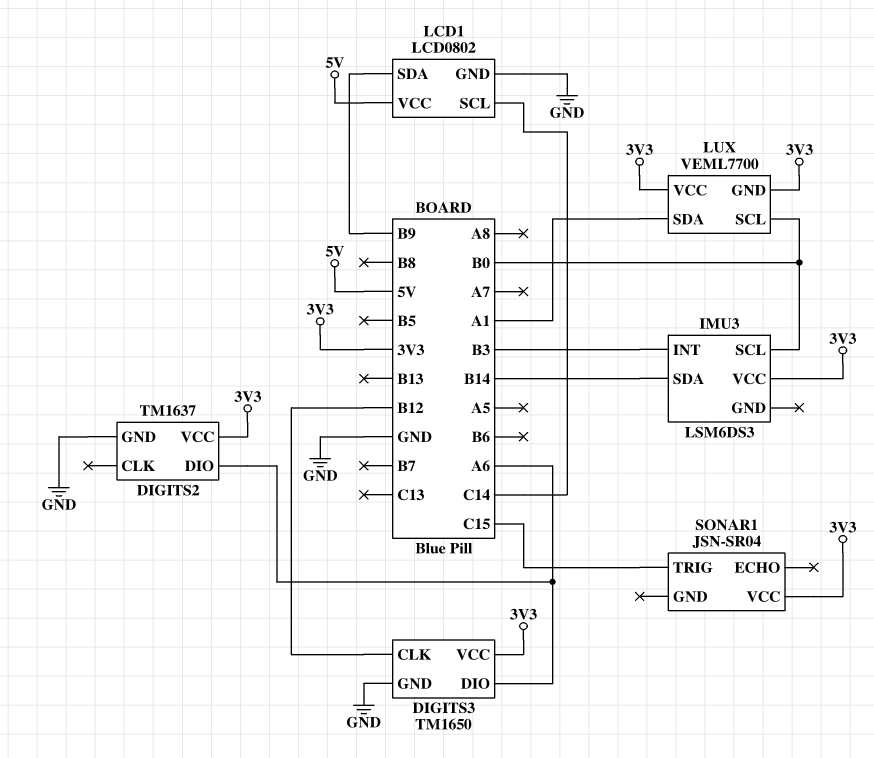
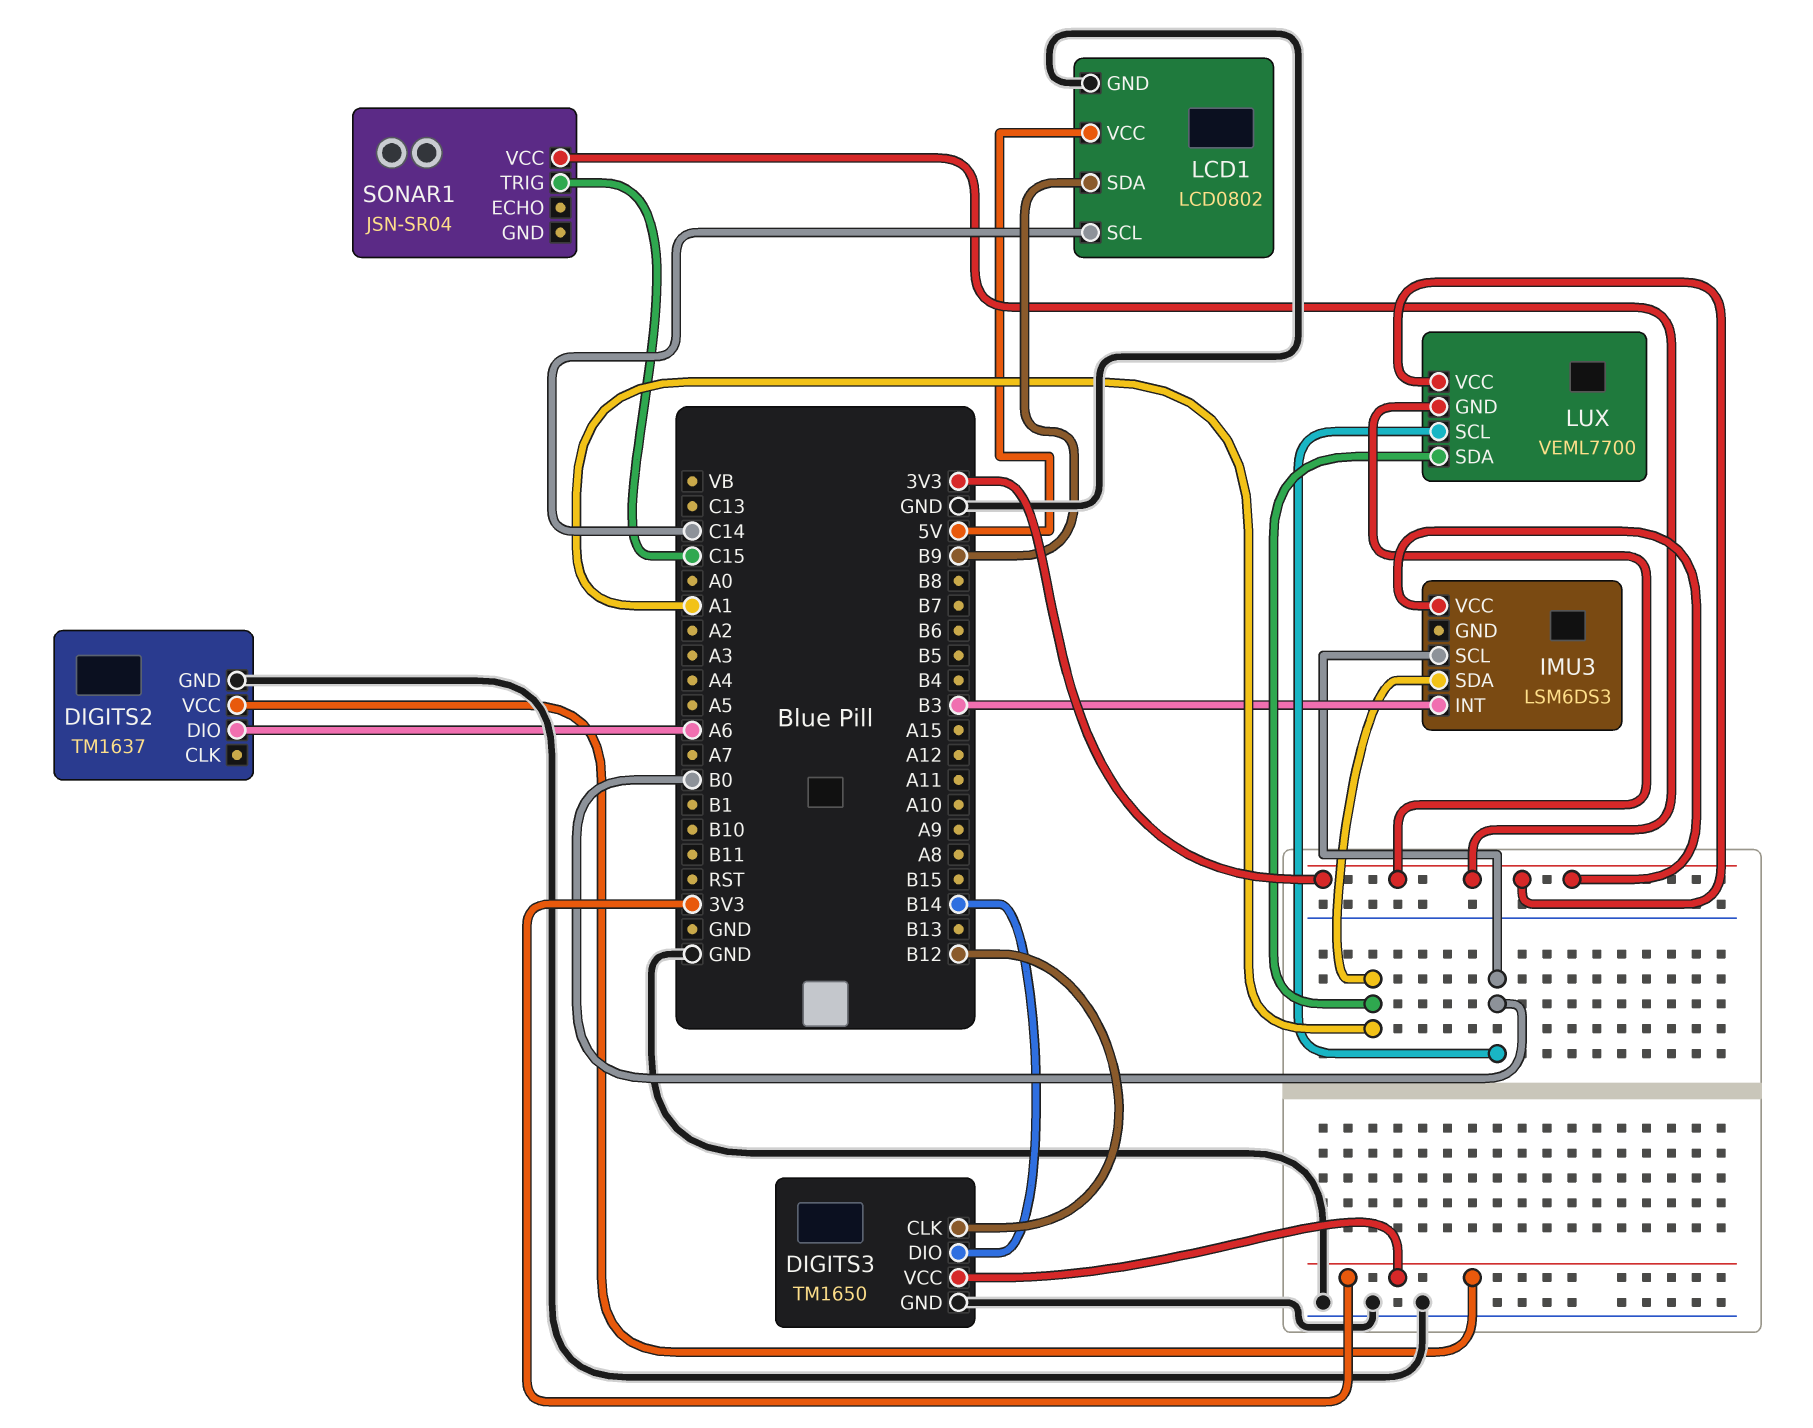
DIGITS3 pin DIO: A6 -> B14
IMU3 pin SDA: B14 -> A1

